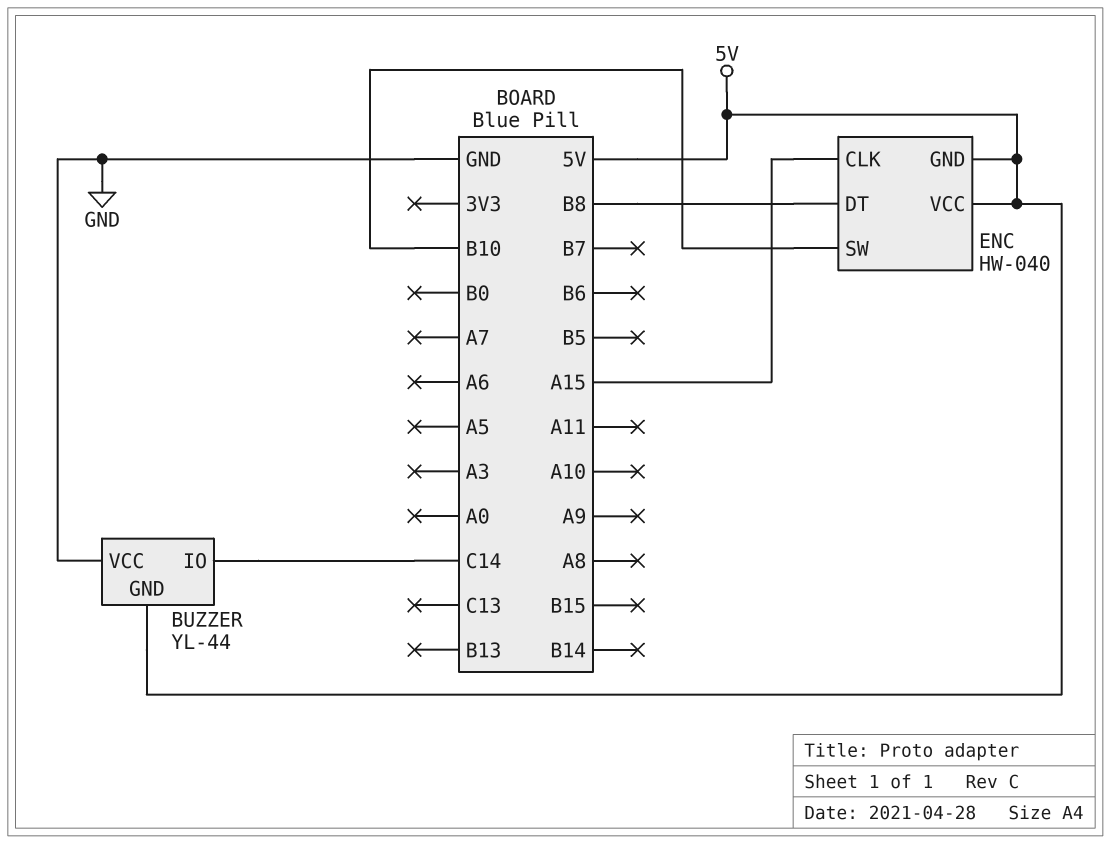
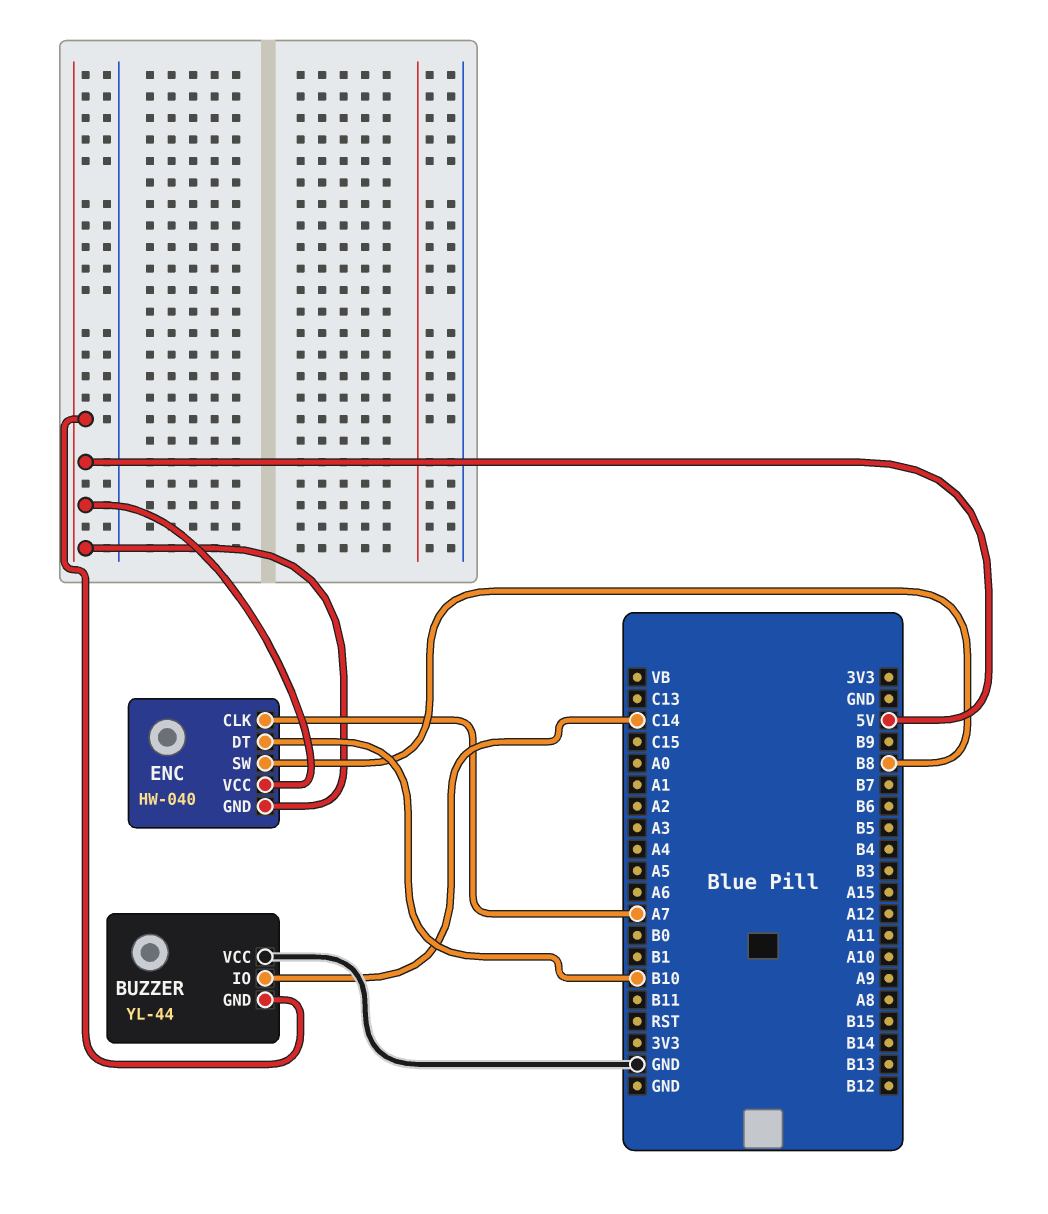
ENC pin CLK: A15 -> A7
ENC pin DT: B8 -> B10
ENC pin SW: B10 -> B8

